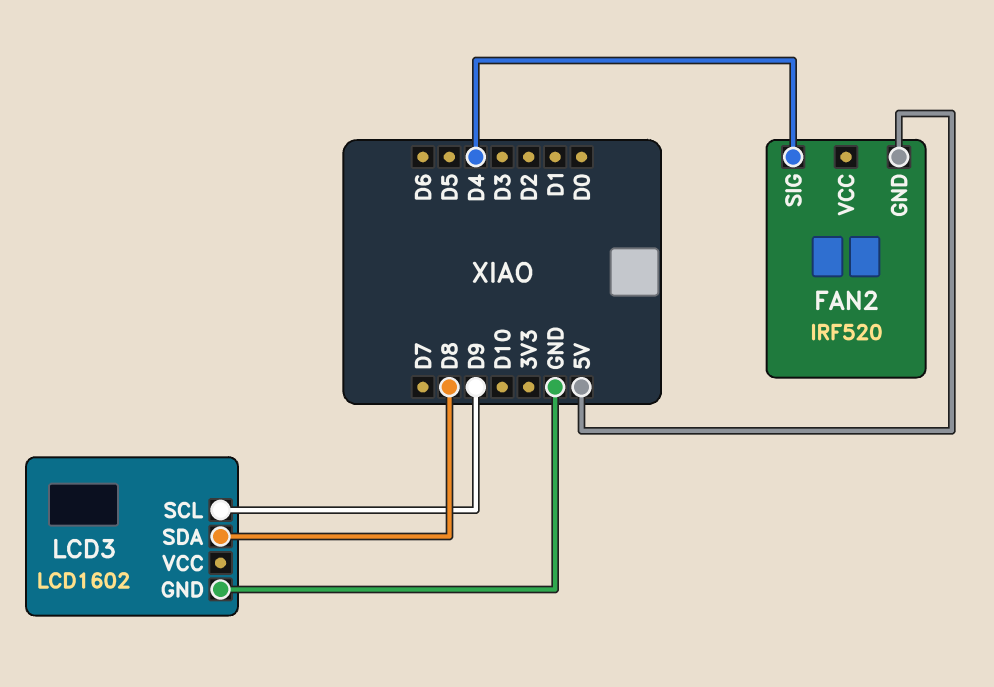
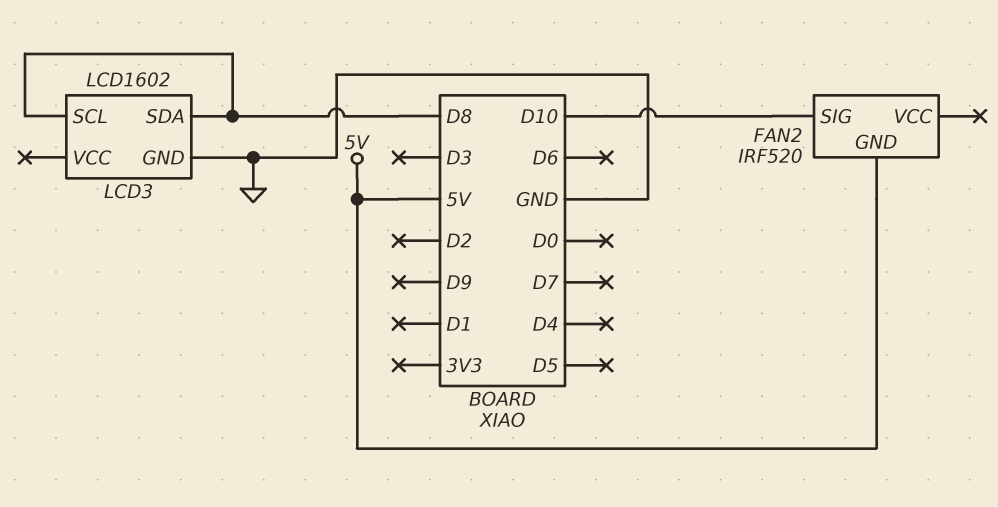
FAN2 pin SIG: D4 -> D10
LCD3 pin SCL: D9 -> D8

